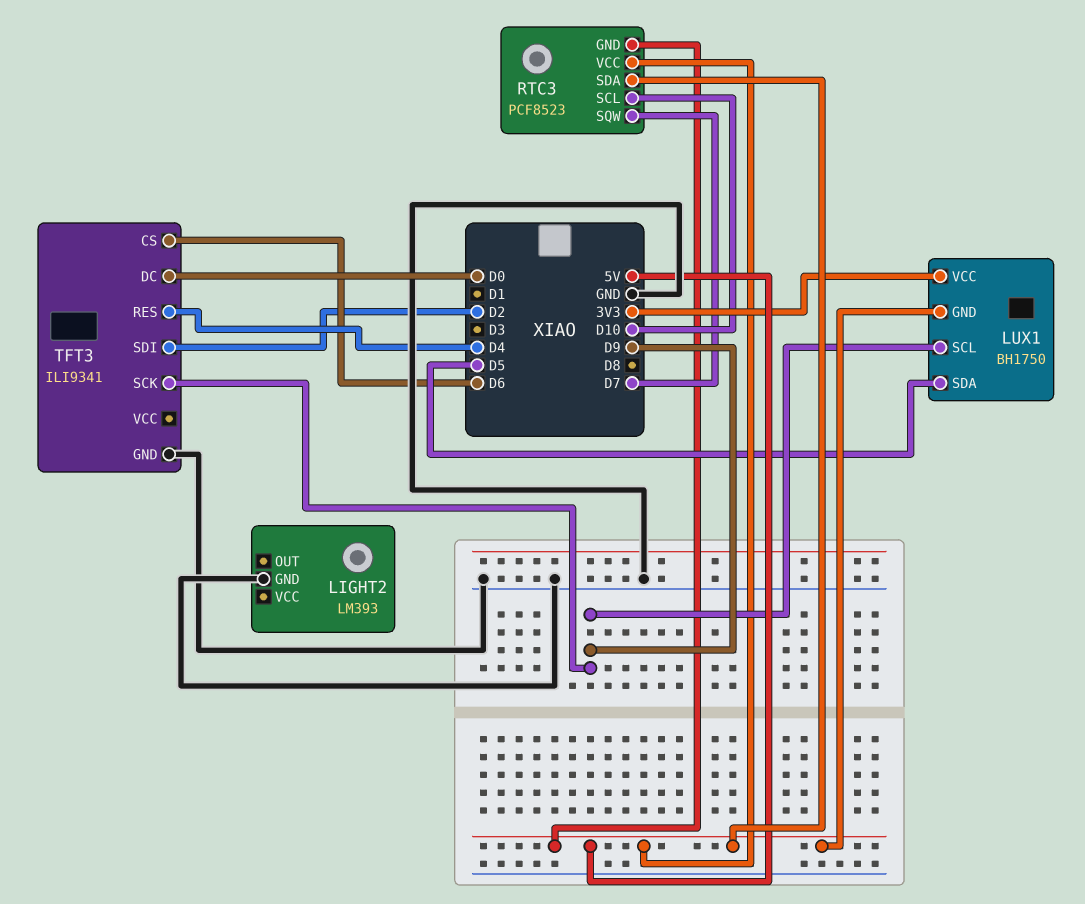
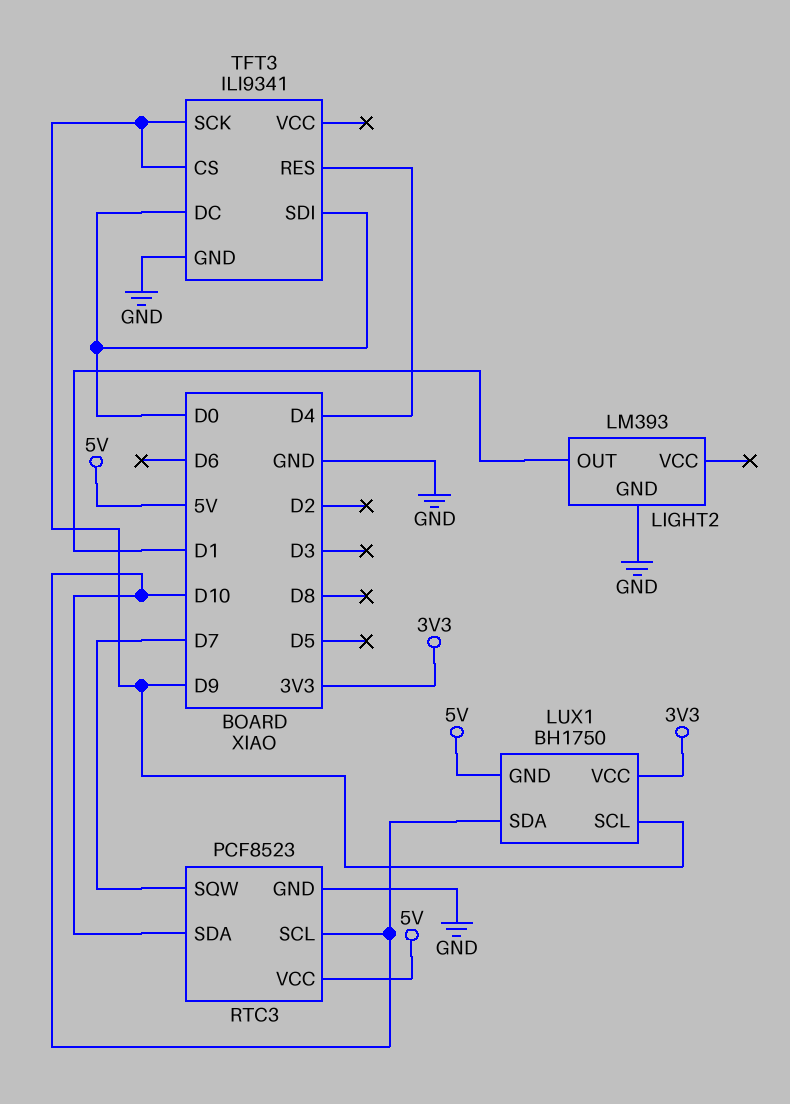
LIGHT2 pin OUT: none -> D1
LUX1 pin SDA: D5 -> D10
RTC3 pin GND: 5V -> GND
RTC3 pin SDA: 5V -> D10
TFT3 pin CS: D6 -> D9
TFT3 pin SDI: D2 -> D0

